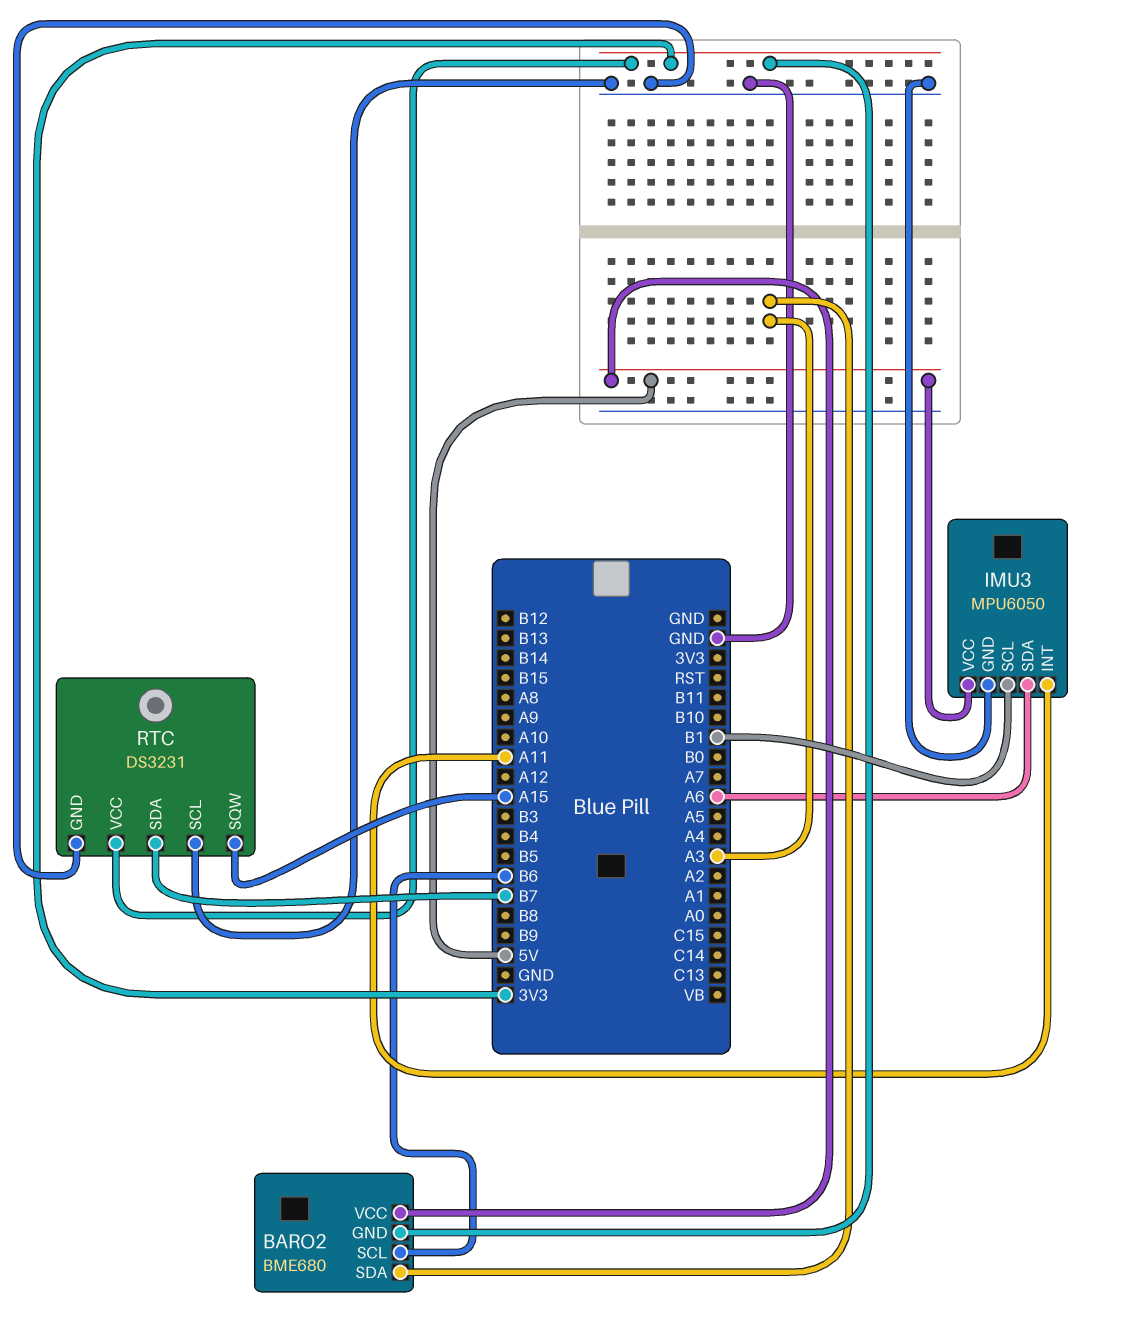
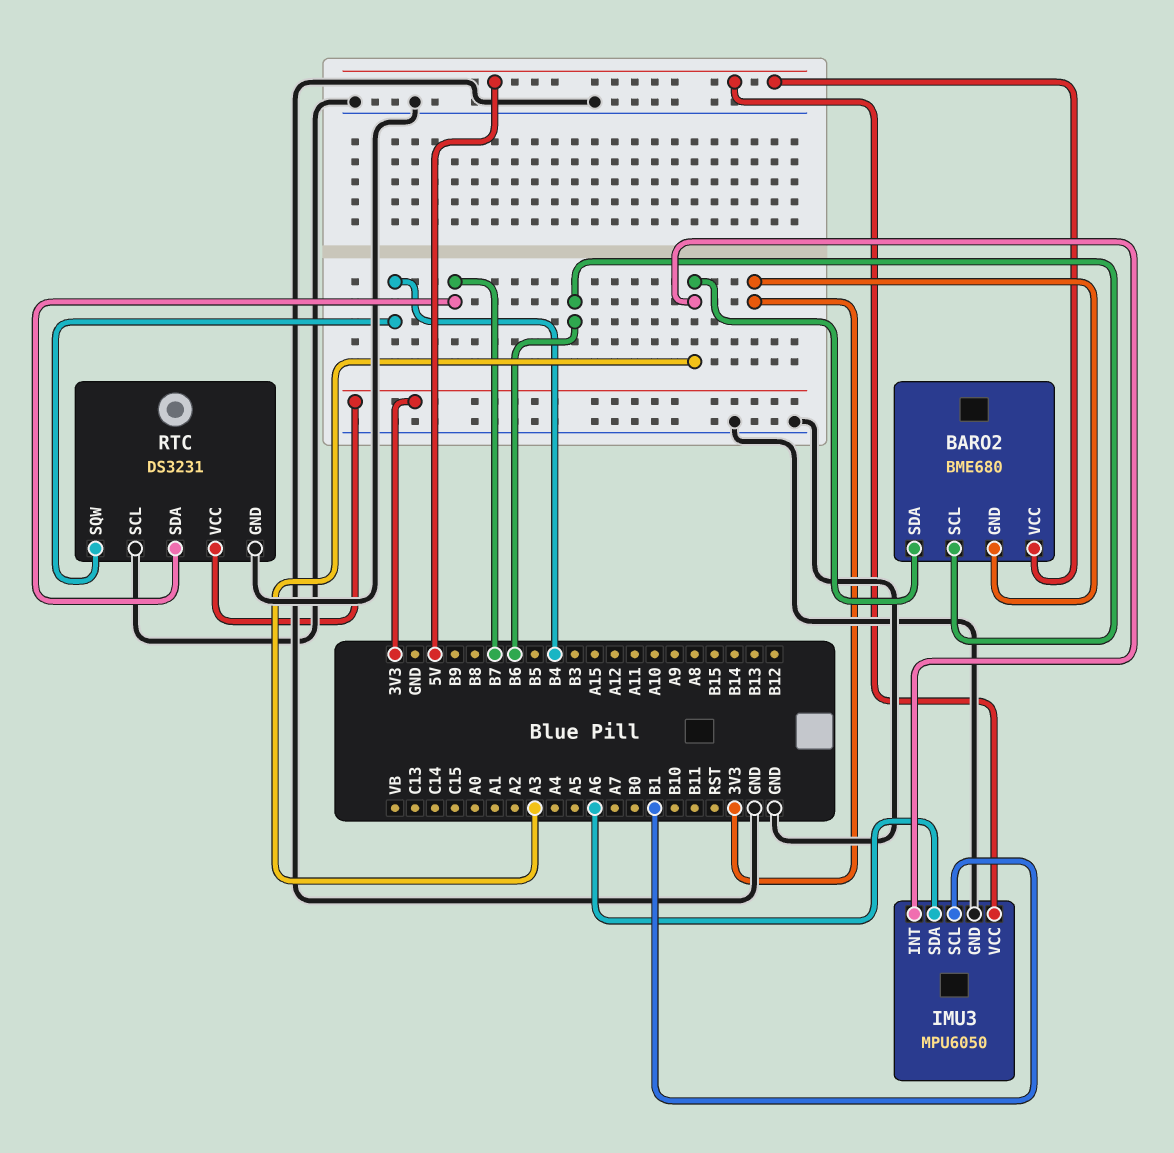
IMU3 pin INT: A11 -> A3
RTC pin SQW: A15 -> B4

